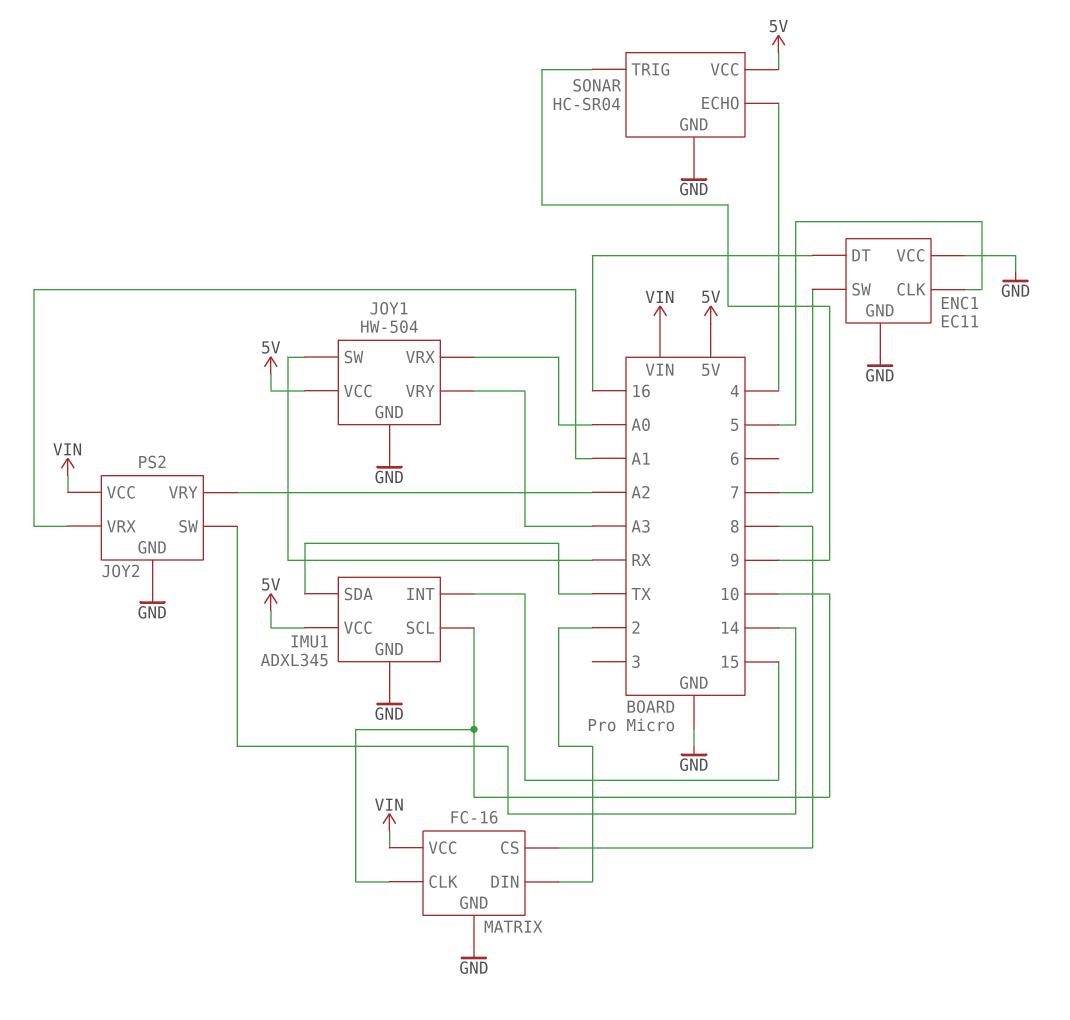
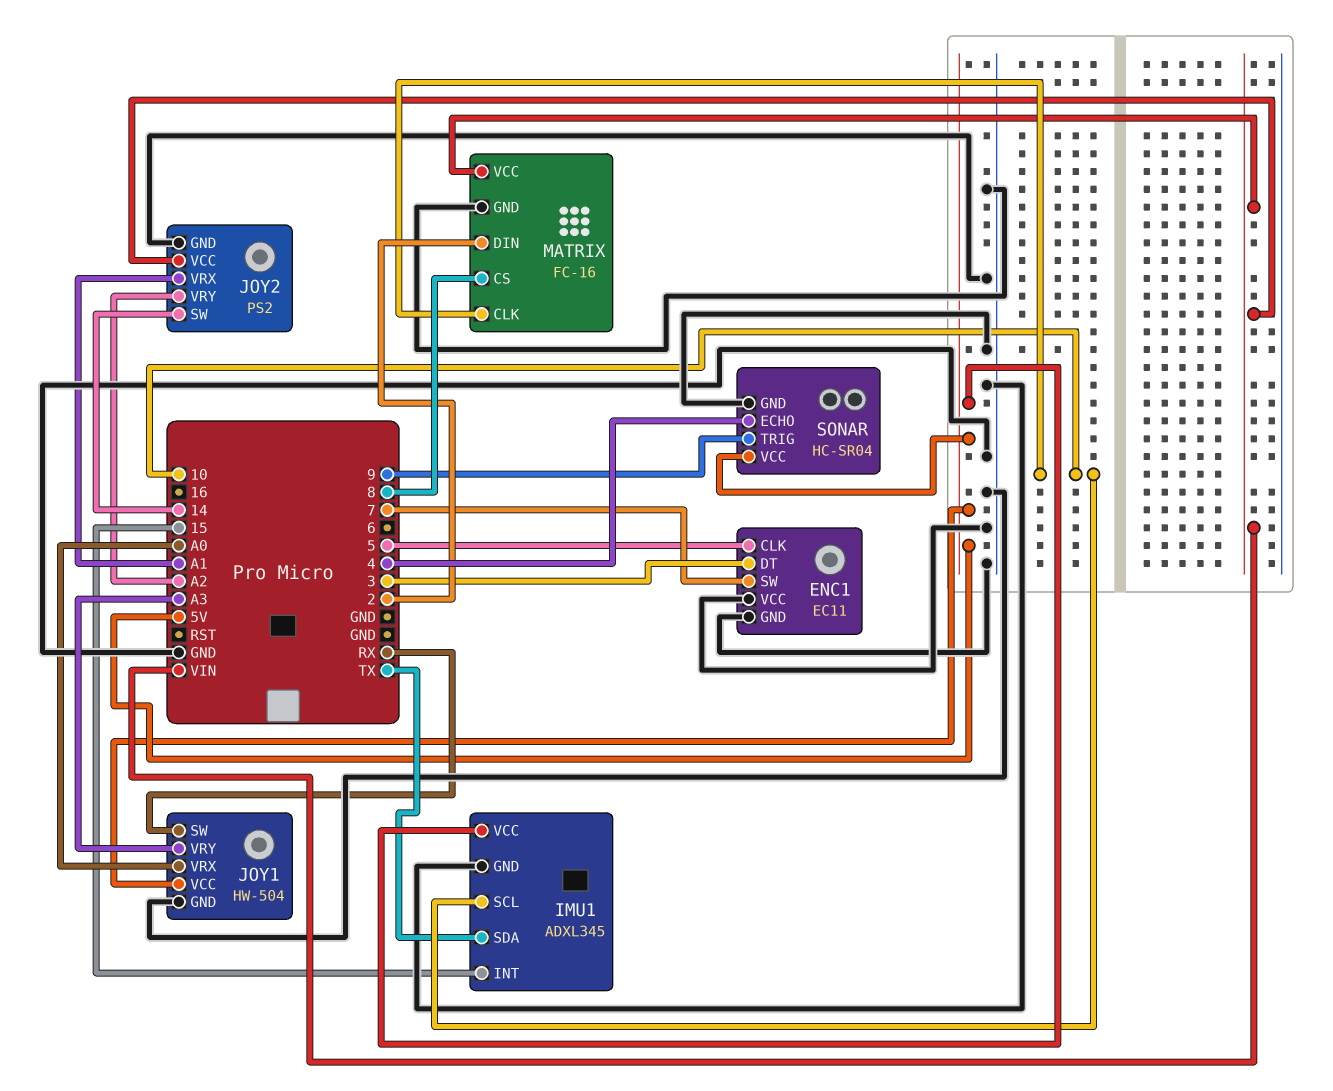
ENC1 pin DT: 16 -> 3

